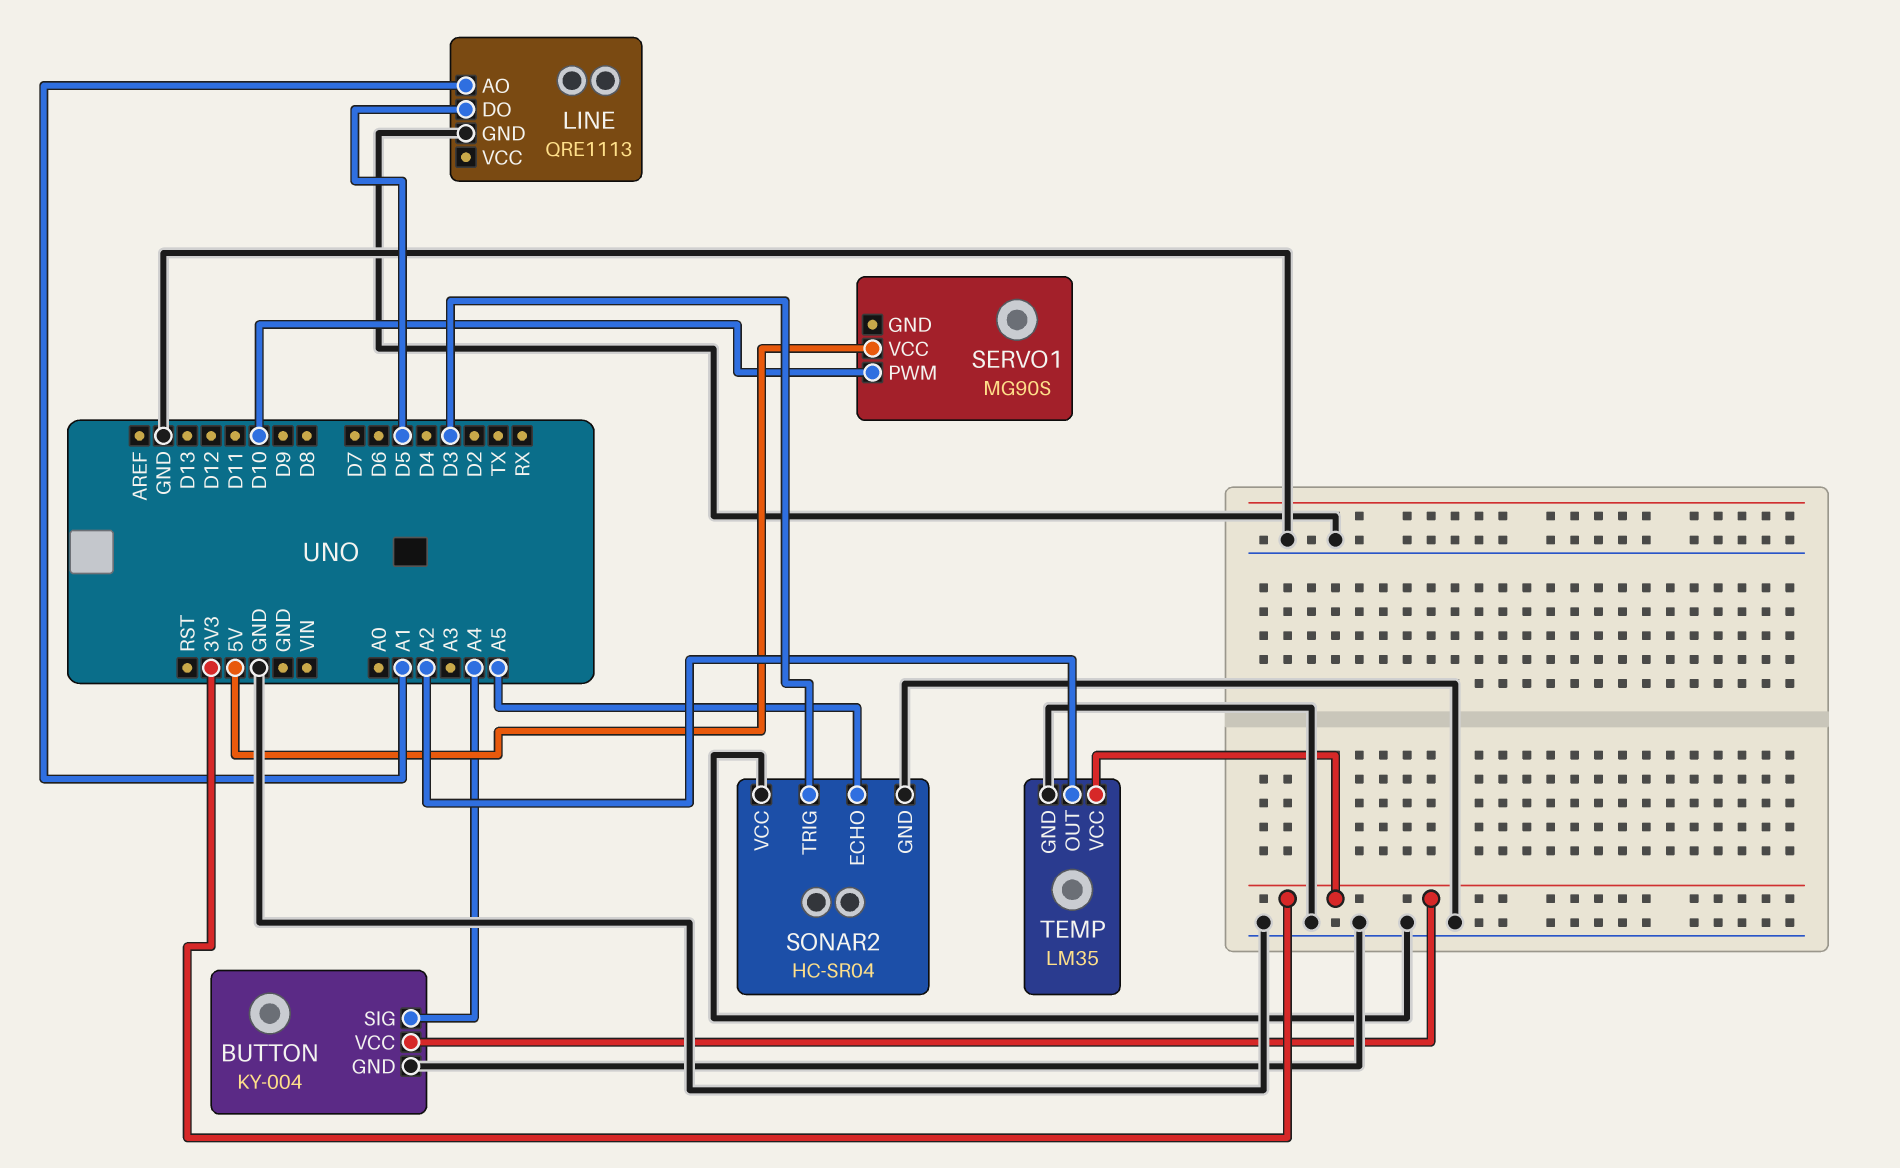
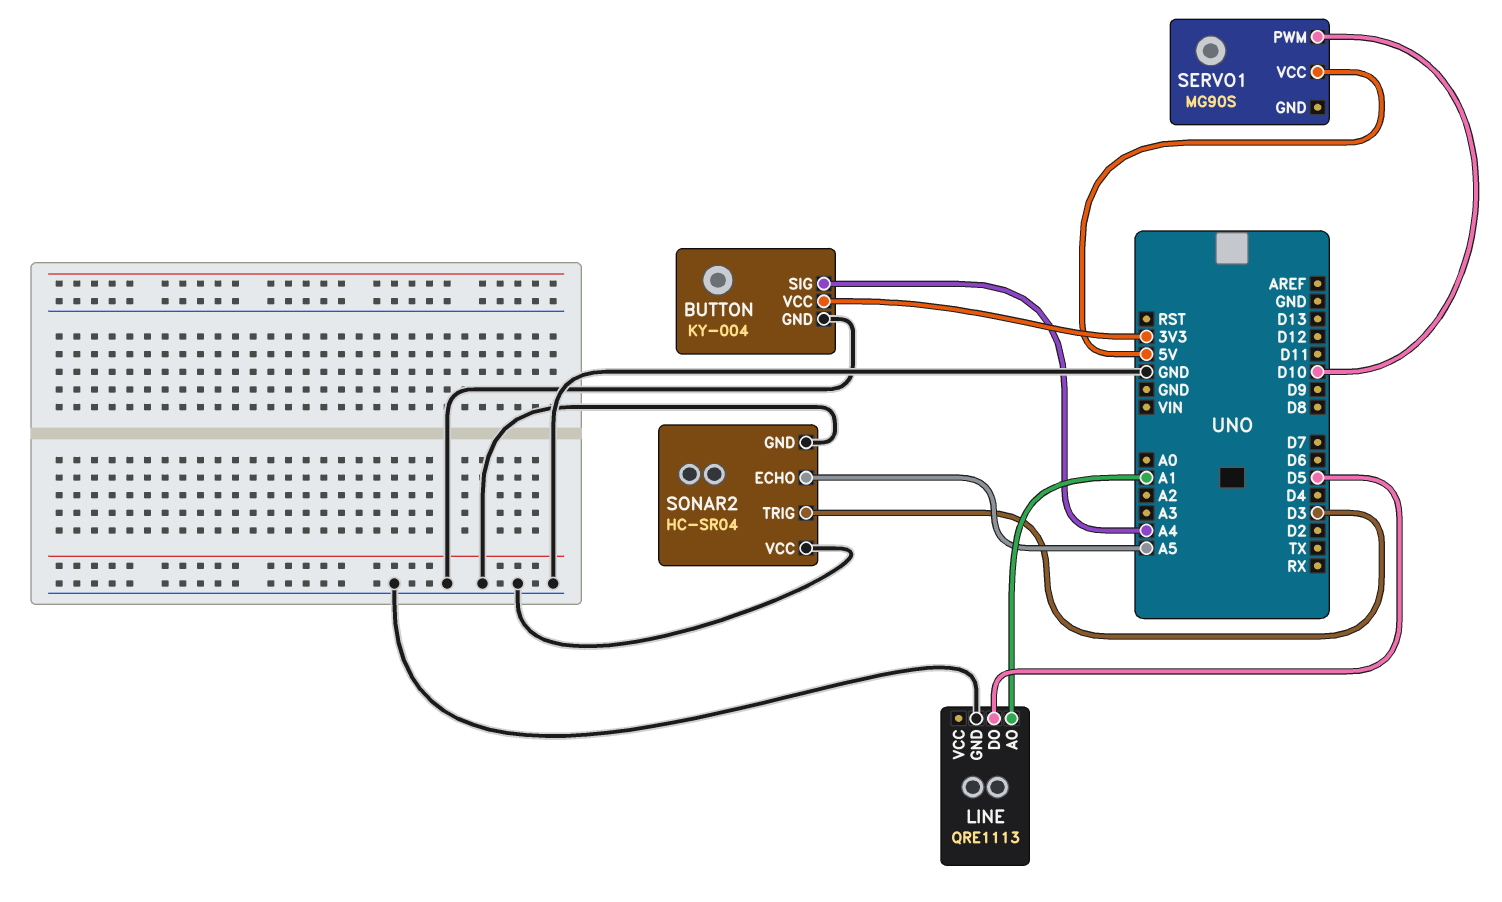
TEMP: LM35 -> none
TEMP pin GND: GND -> none
TEMP pin OUT: A2 -> none
TEMP pin VCC: 3V3 -> none

